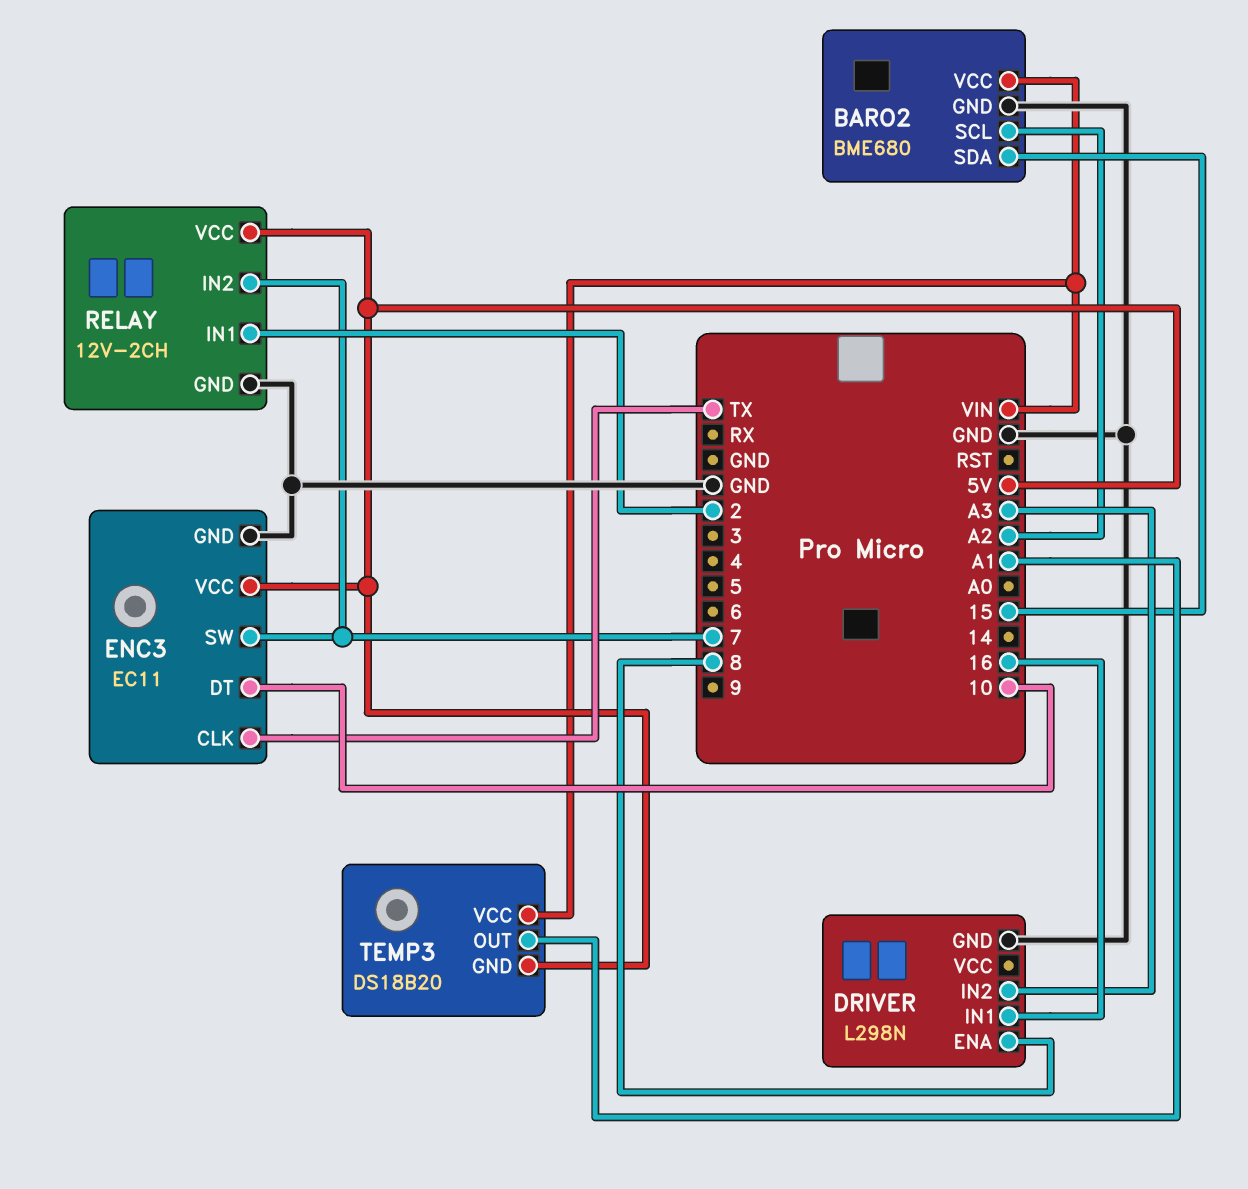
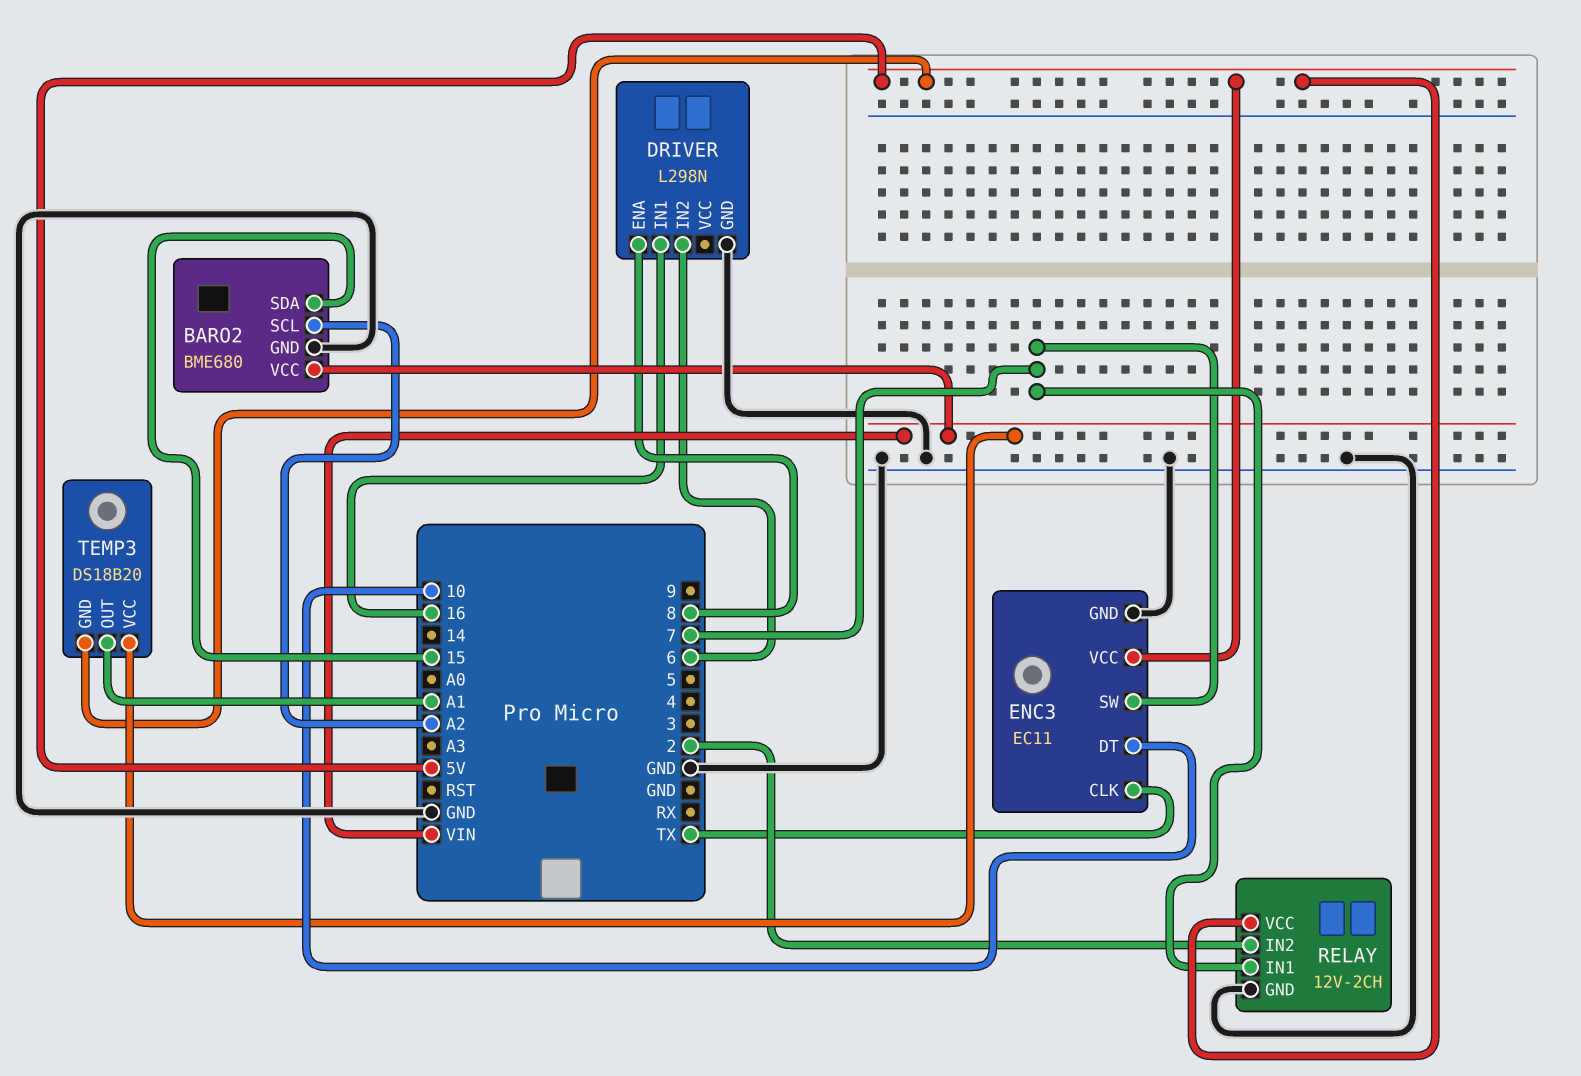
DRIVER pin IN2: A3 -> 6
RELAY pin IN1: 2 -> 7
RELAY pin IN2: 7 -> 2

